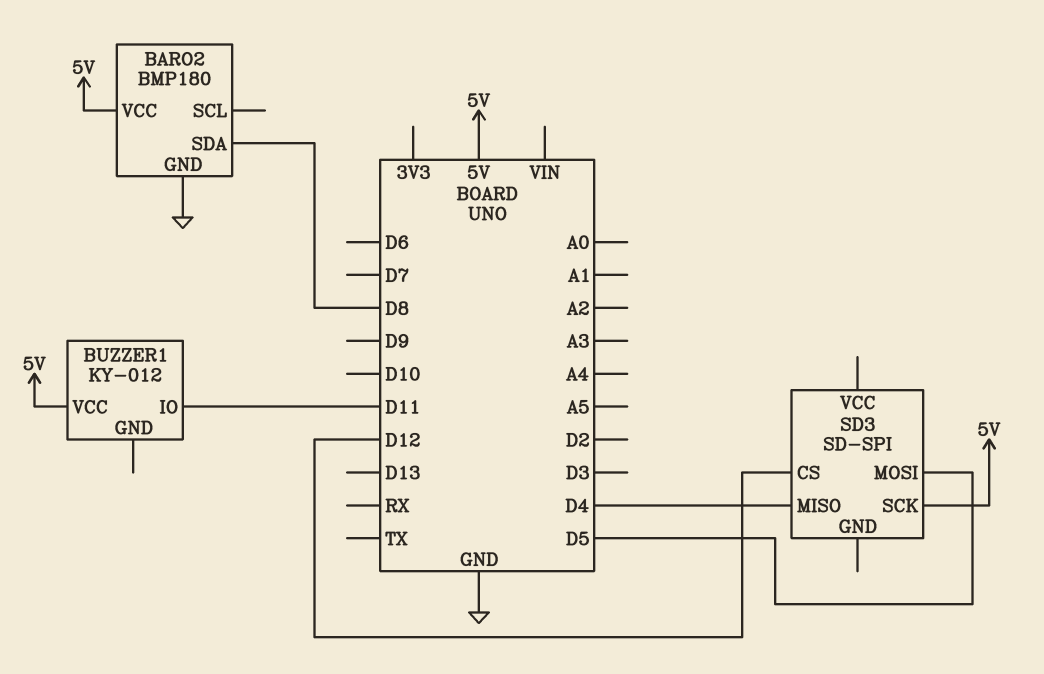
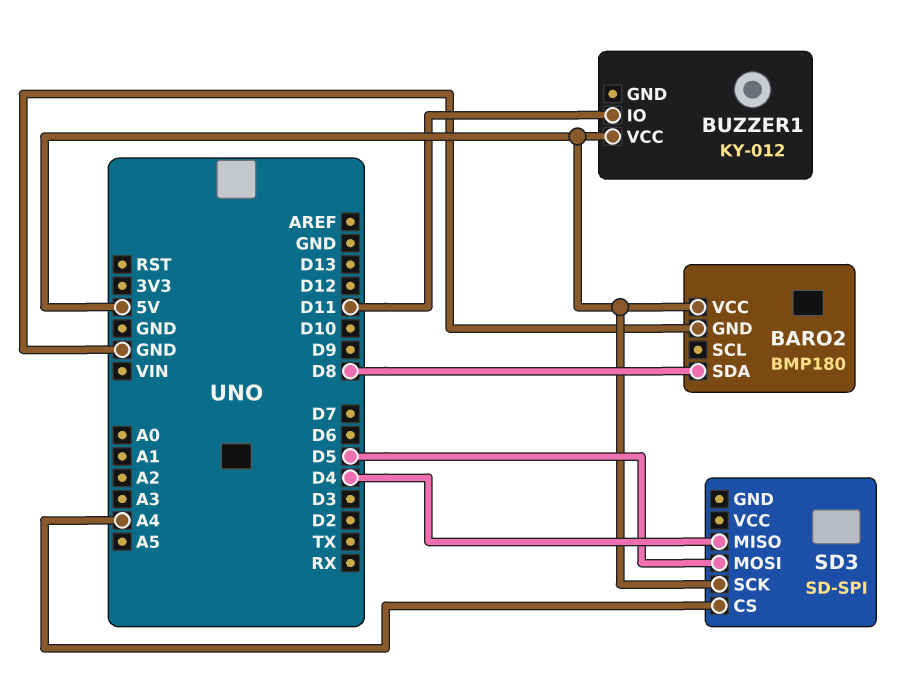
SD3 pin CS: D12 -> A4

